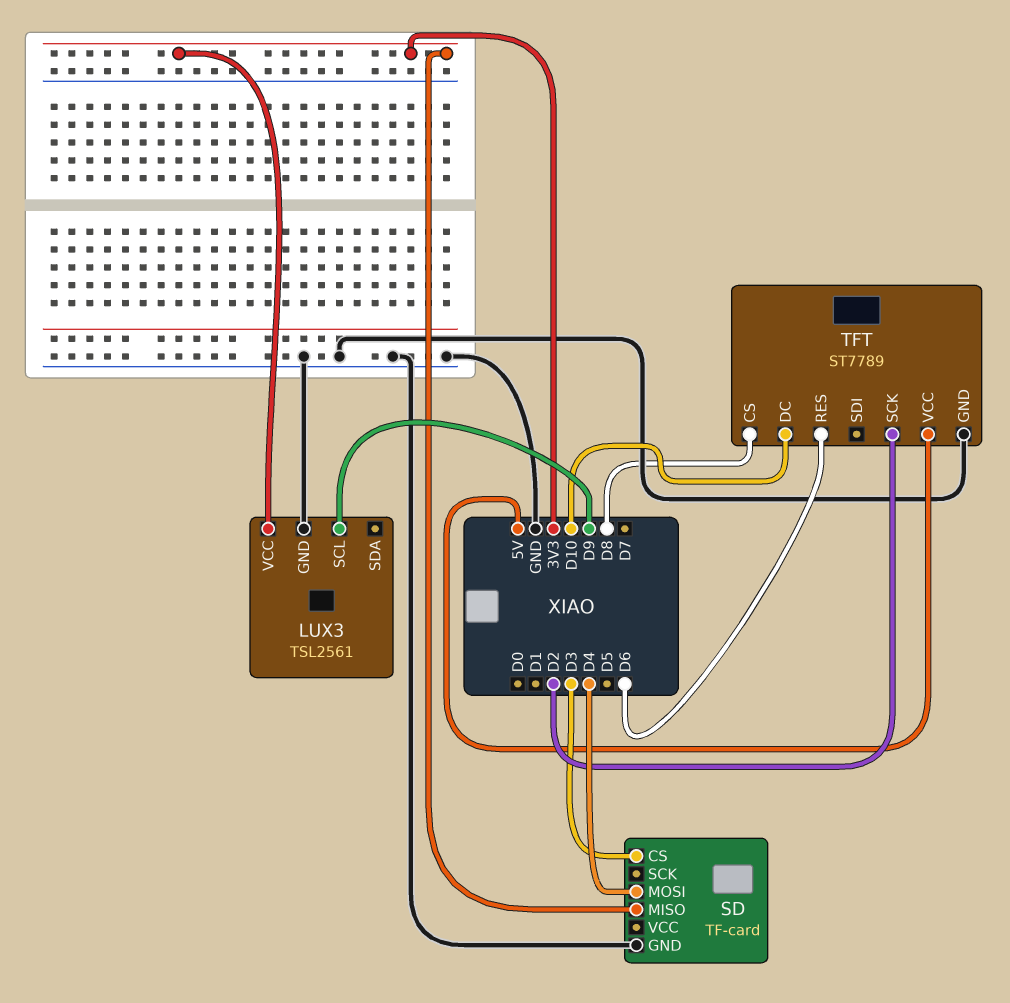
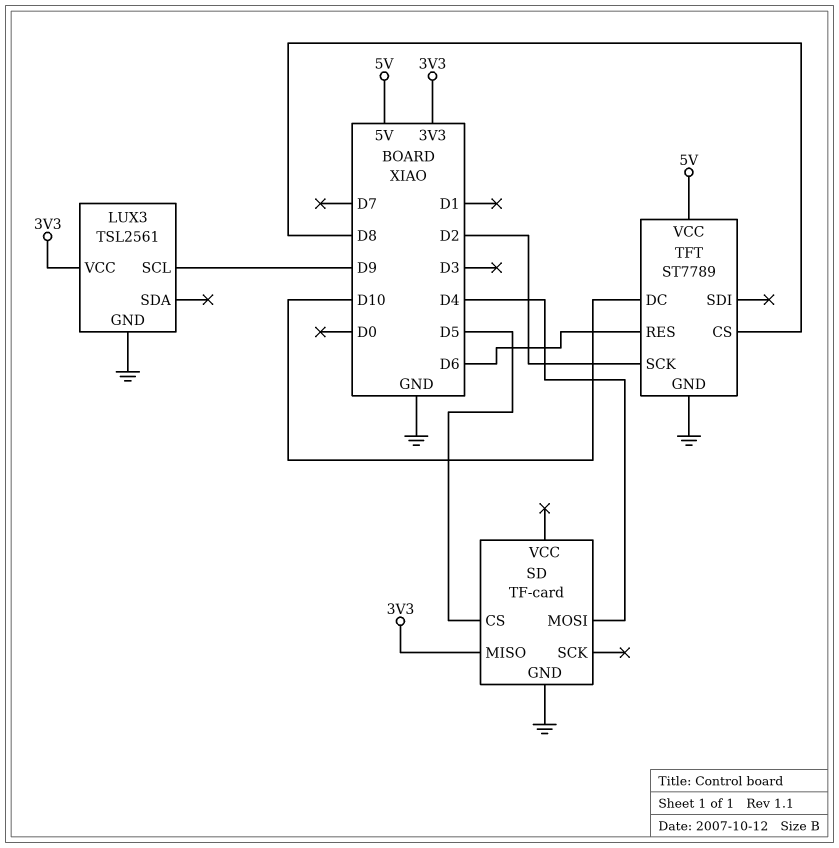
SD pin CS: D3 -> D5

